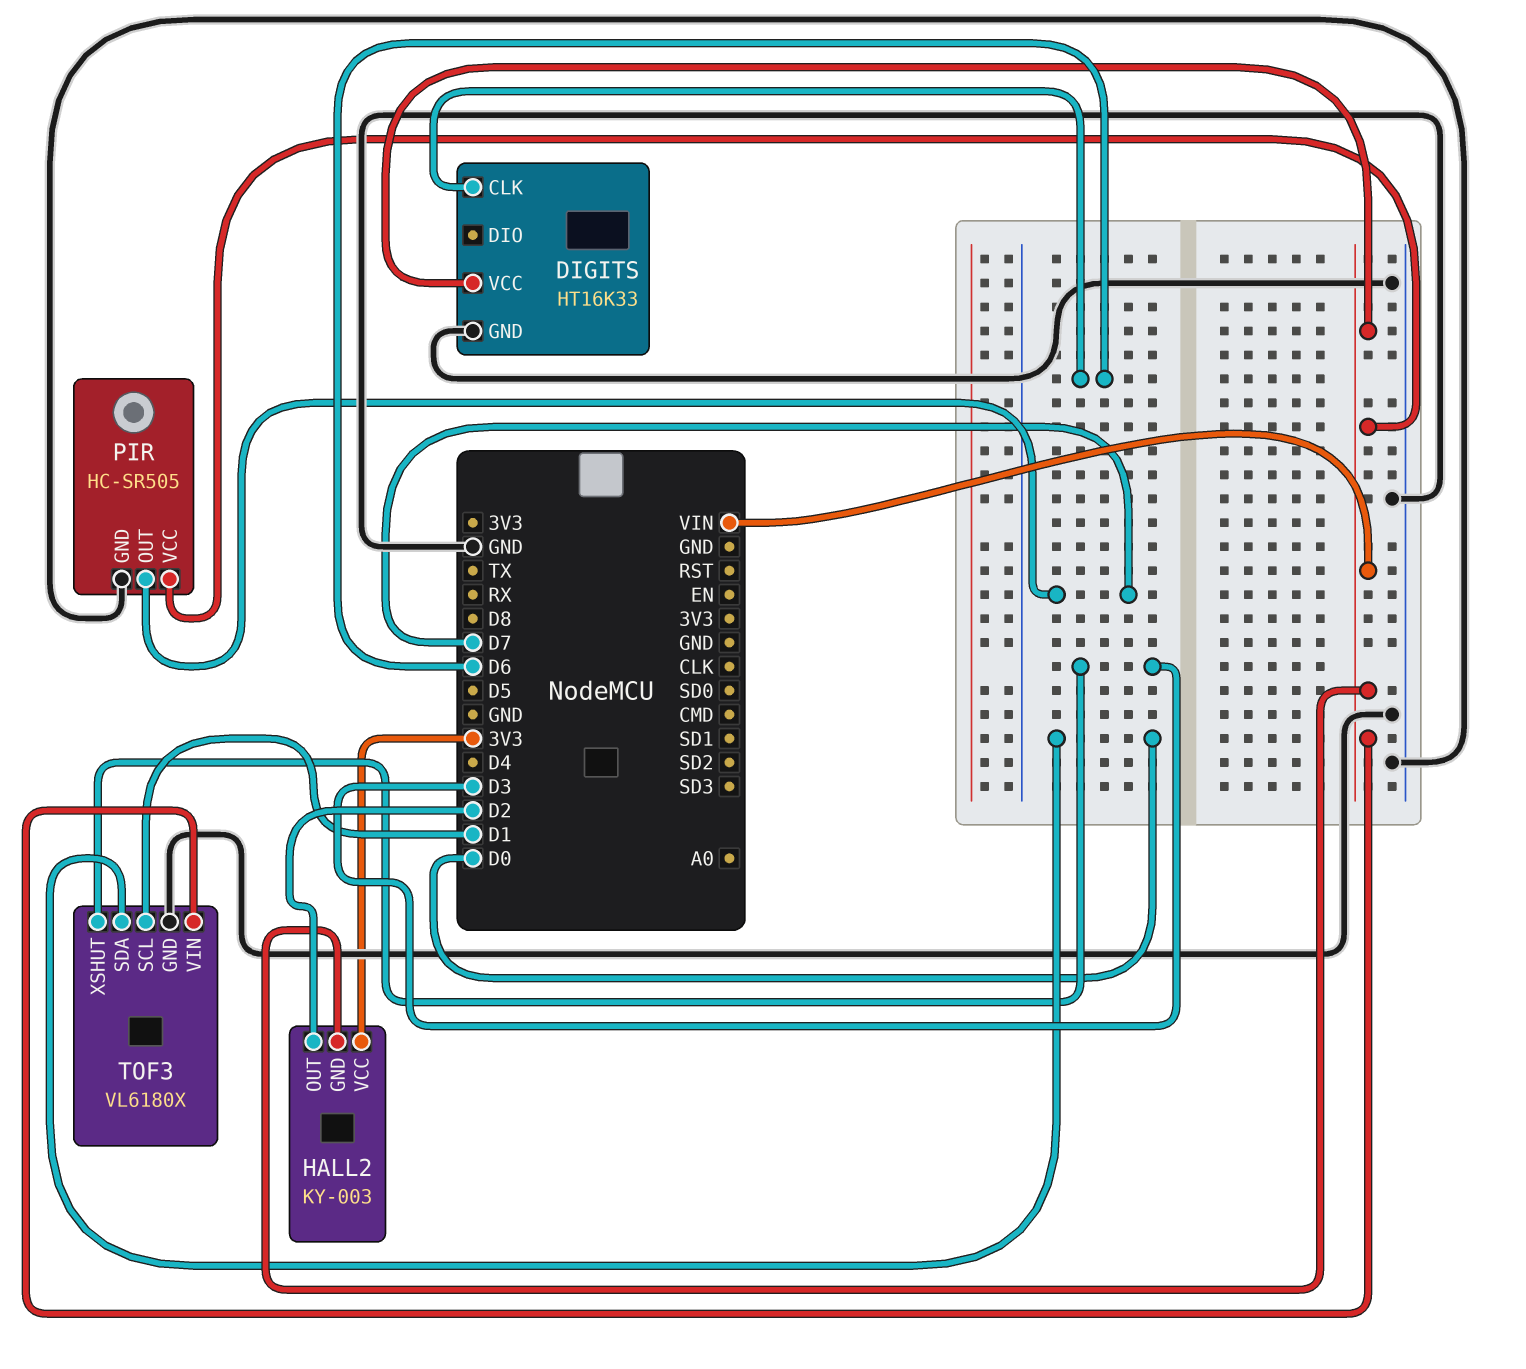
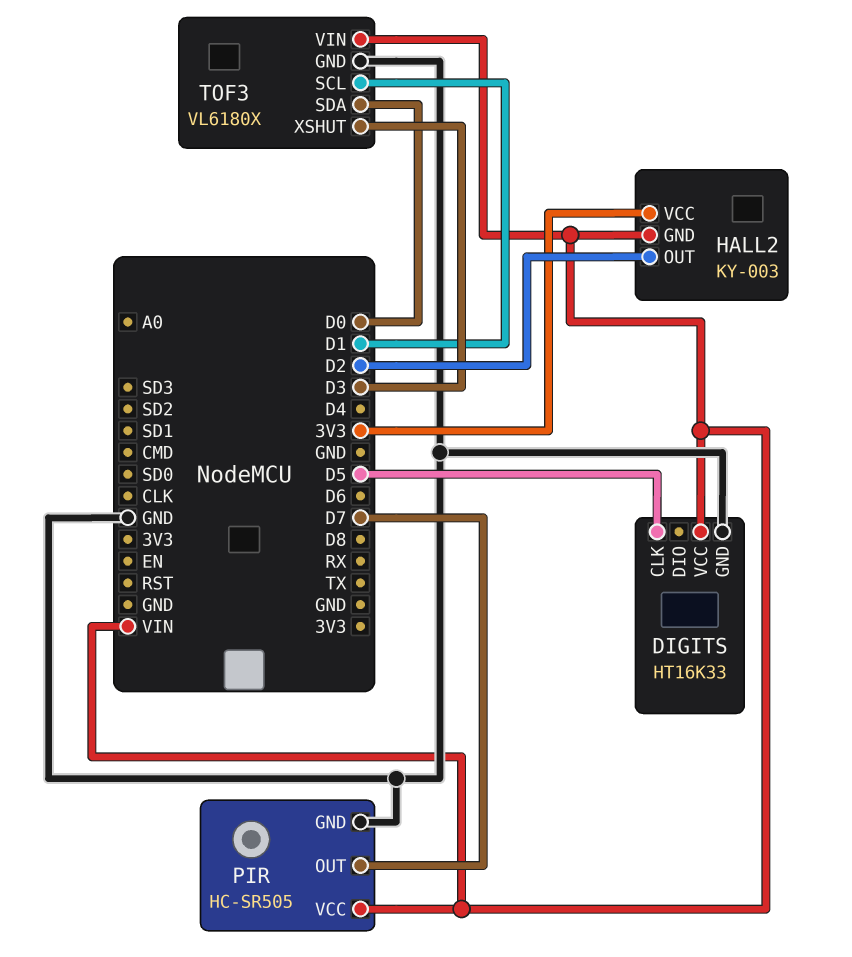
DIGITS pin CLK: D6 -> D5

